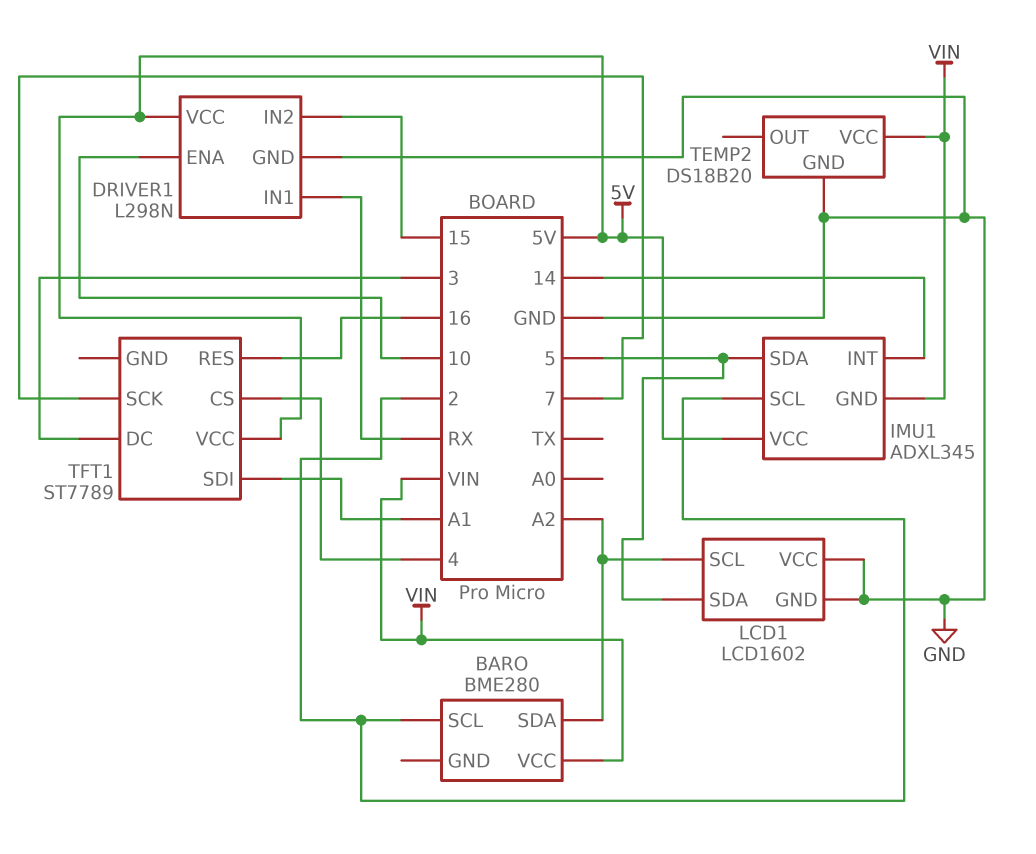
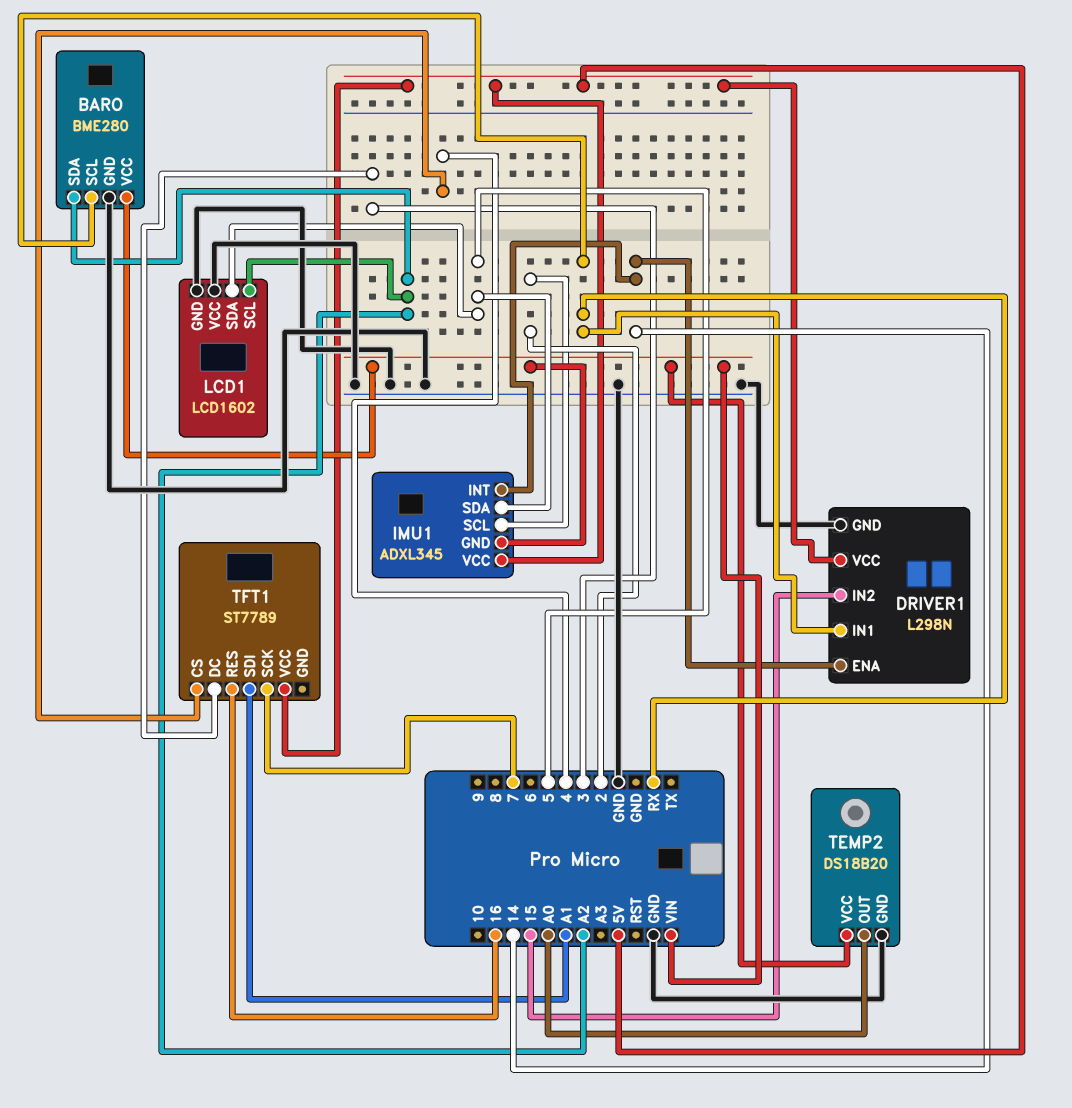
BARO pin GND: none -> GND
BARO pin SCL: 2 -> RX
DRIVER1 pin ENA: 10 -> 14
TEMP2 pin OUT: none -> A0

